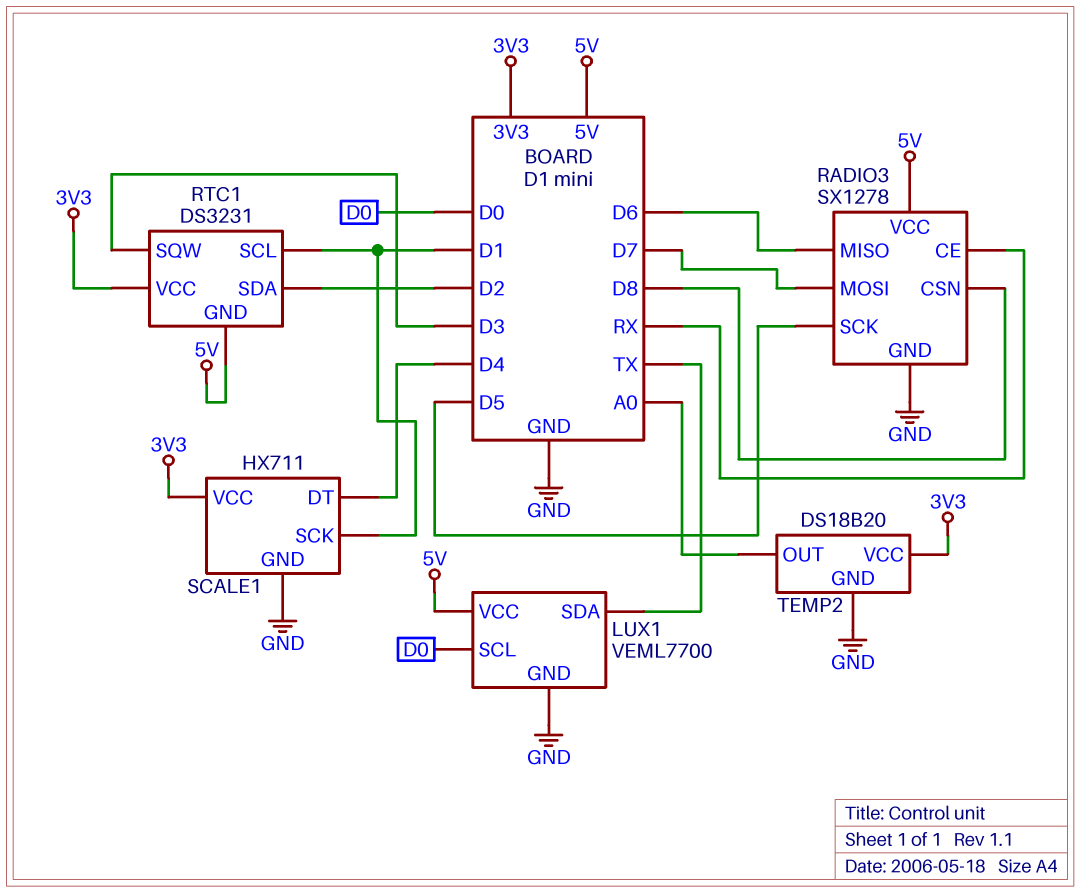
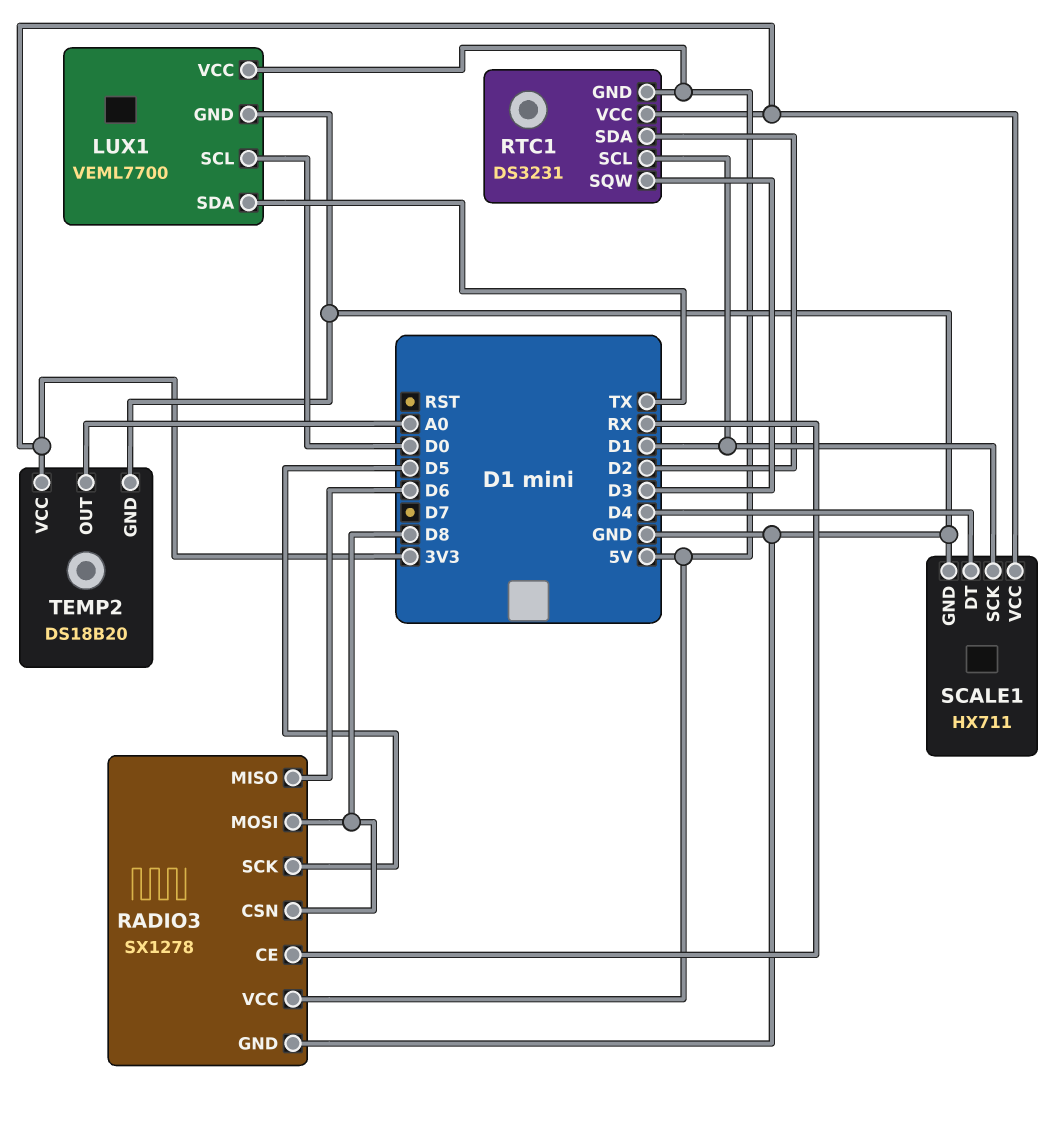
RADIO3 pin MOSI: D7 -> D8

